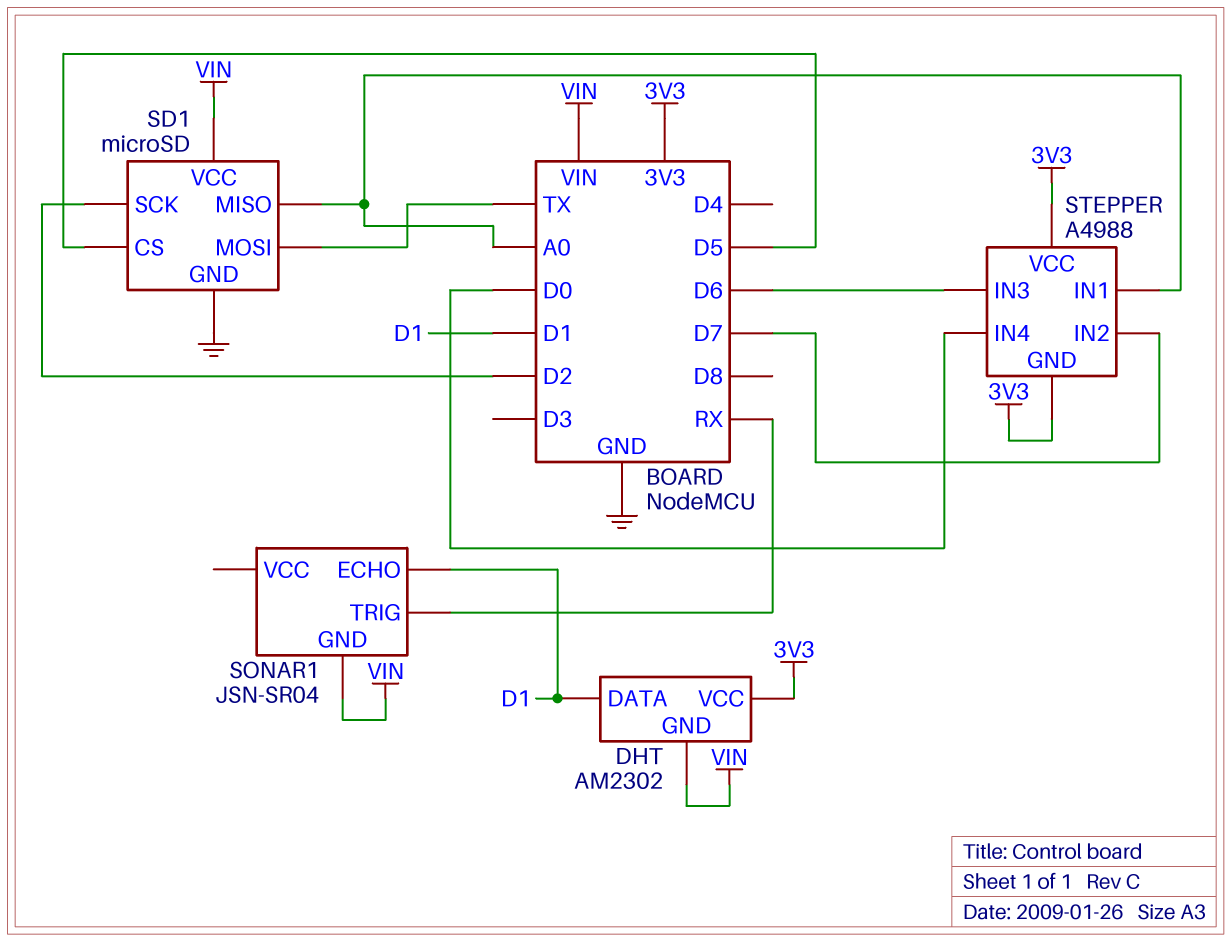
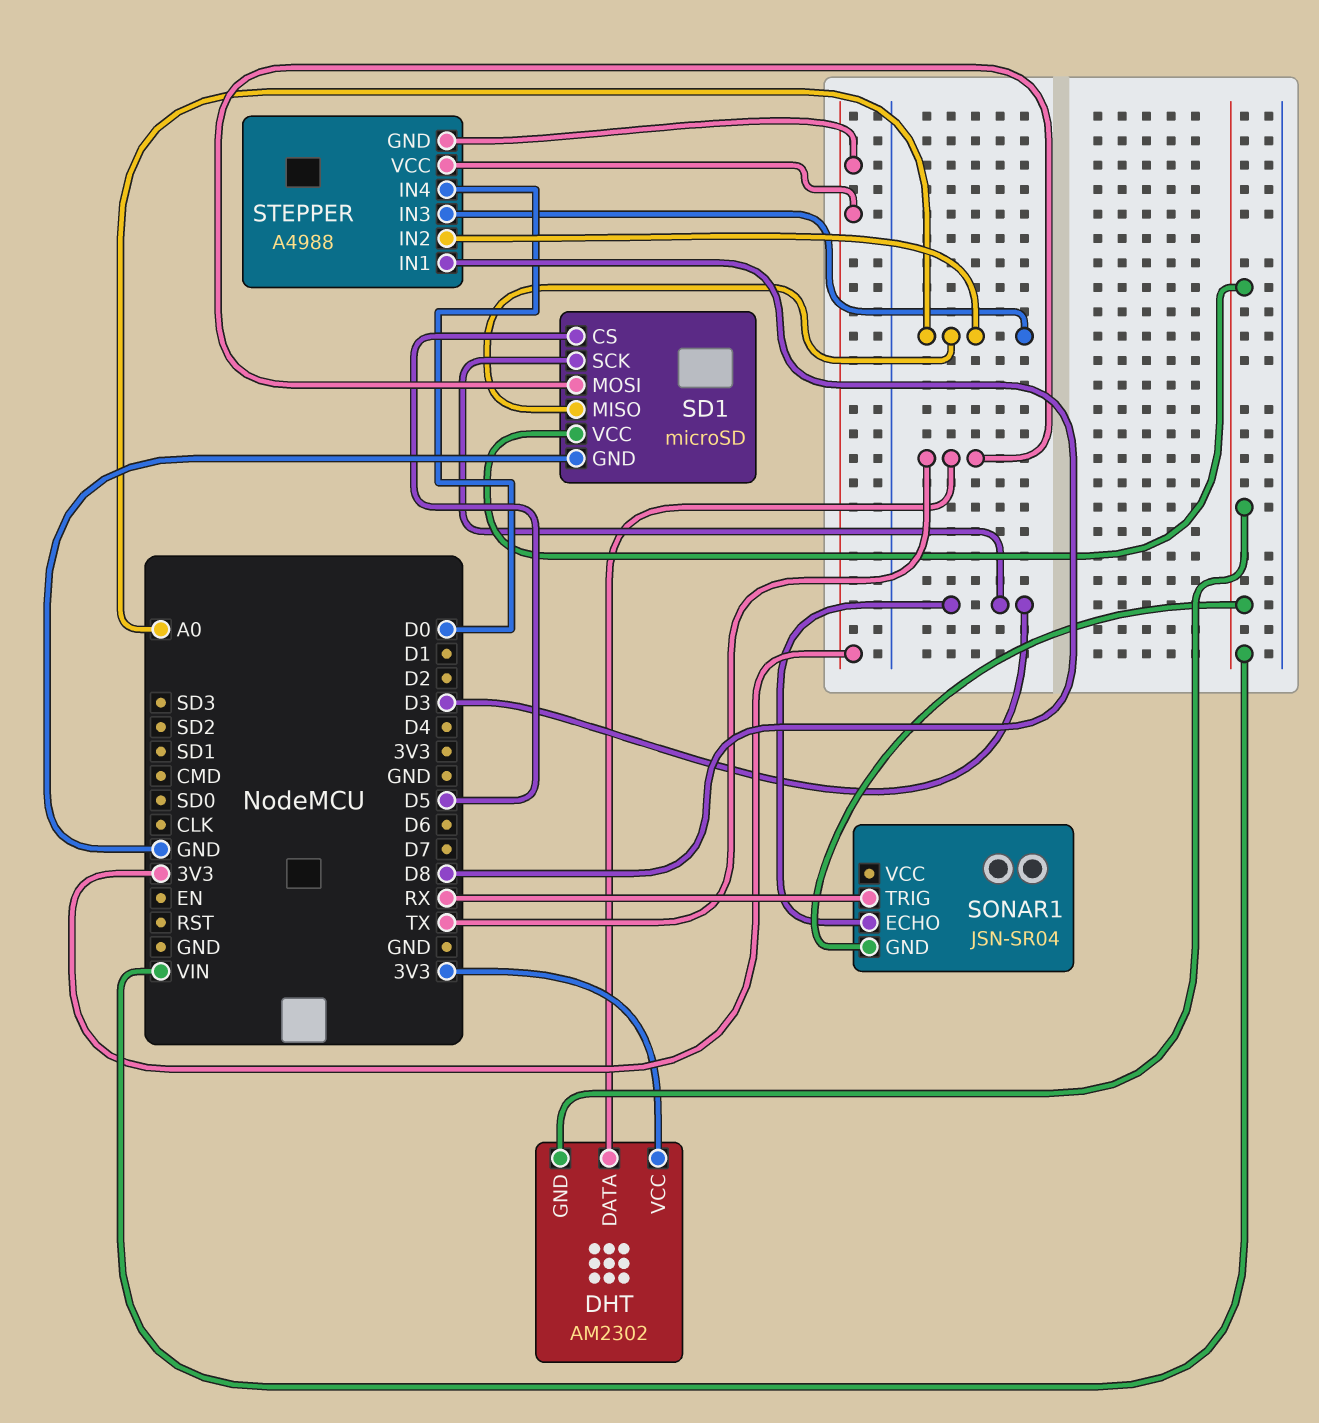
DHT pin DATA: D1 -> TX
SD1 pin SCK: D2 -> D3
SONAR1 pin ECHO: D1 -> D3
STEPPER pin IN1: A0 -> D8
STEPPER pin IN2: D7 -> A0
STEPPER pin IN3: D6 -> A0

